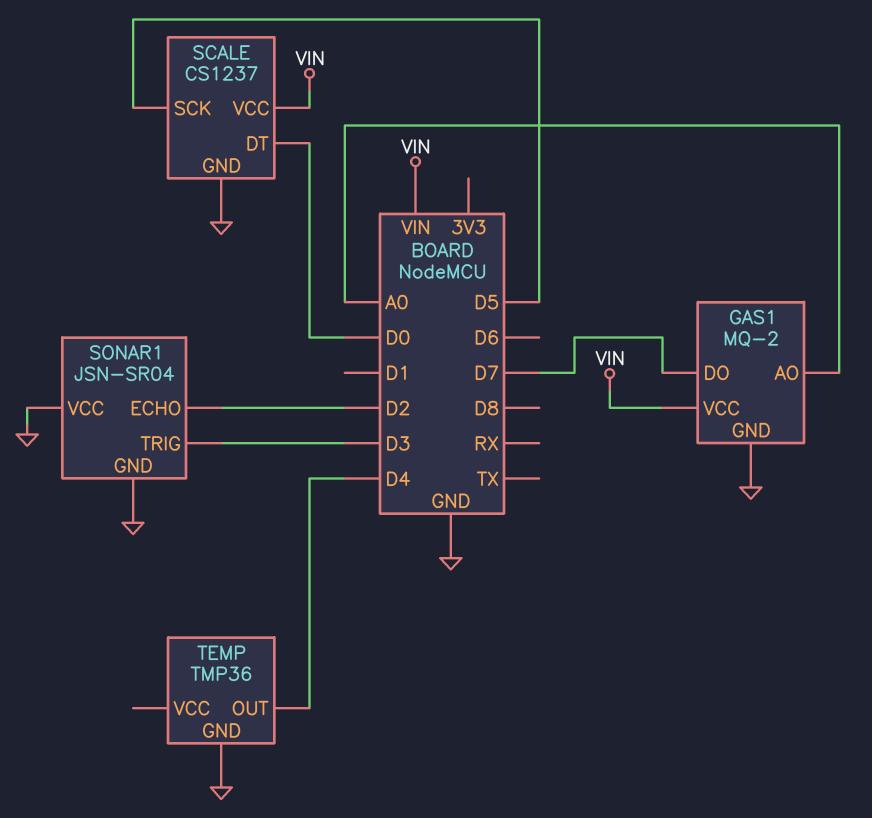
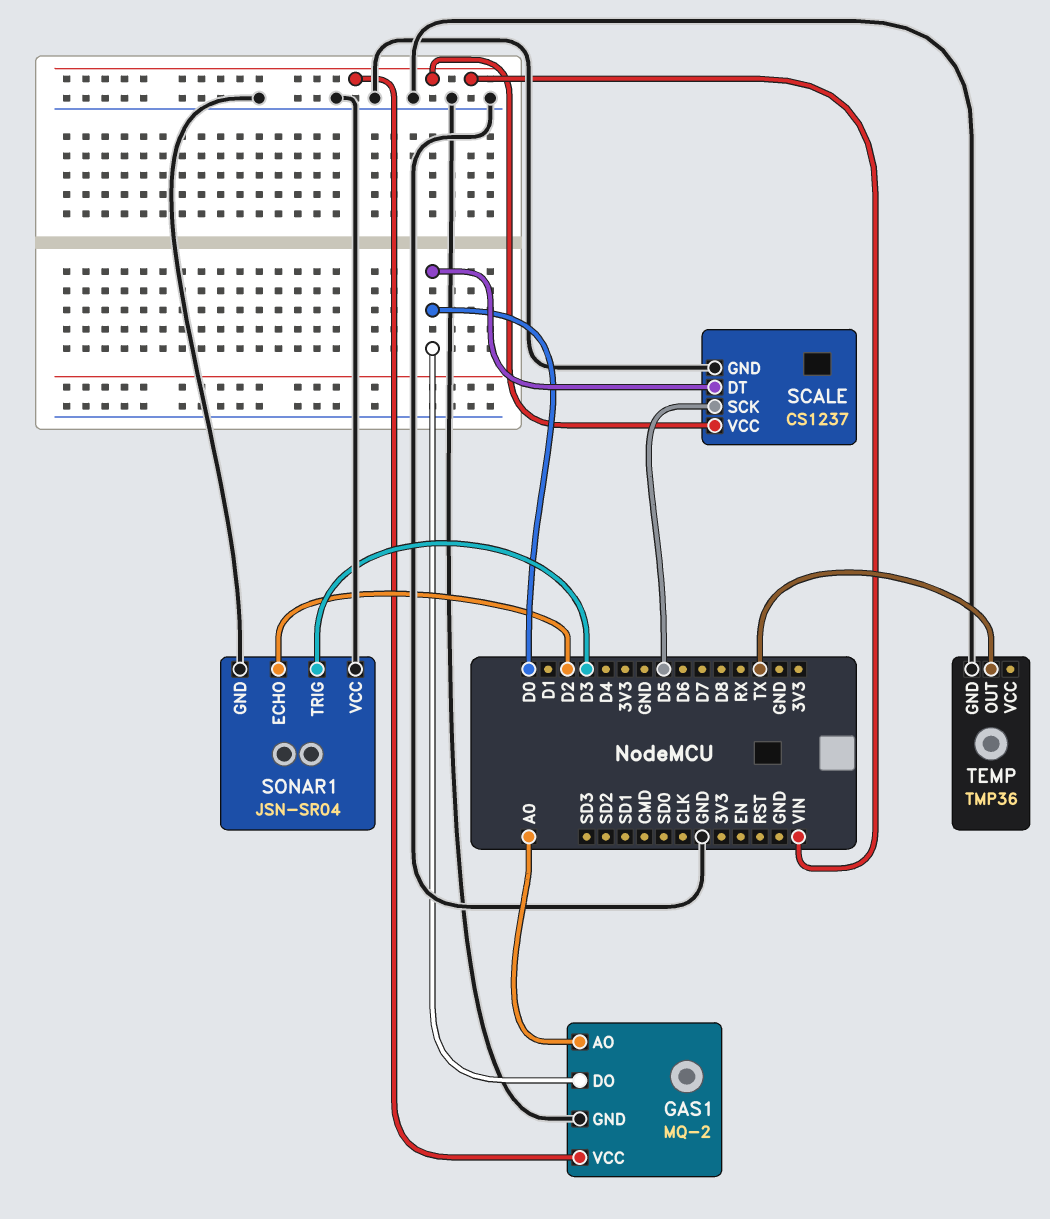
GAS1 pin DO: D7 -> D0
TEMP pin OUT: D4 -> TX

